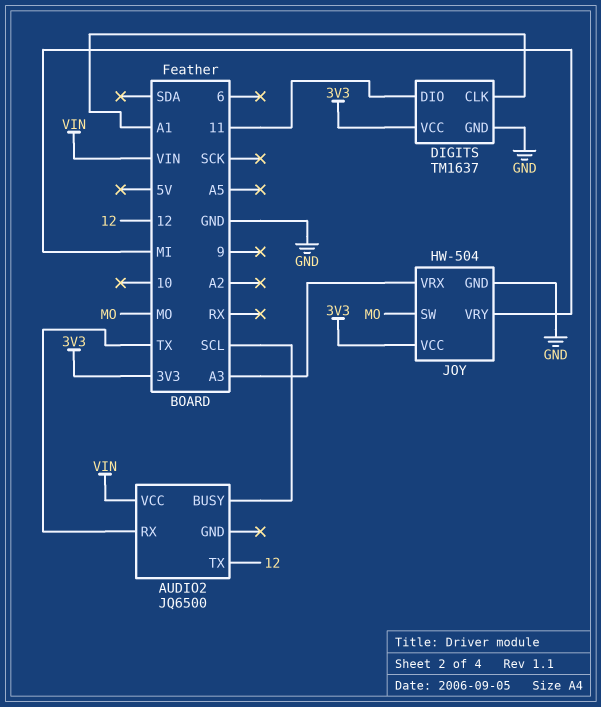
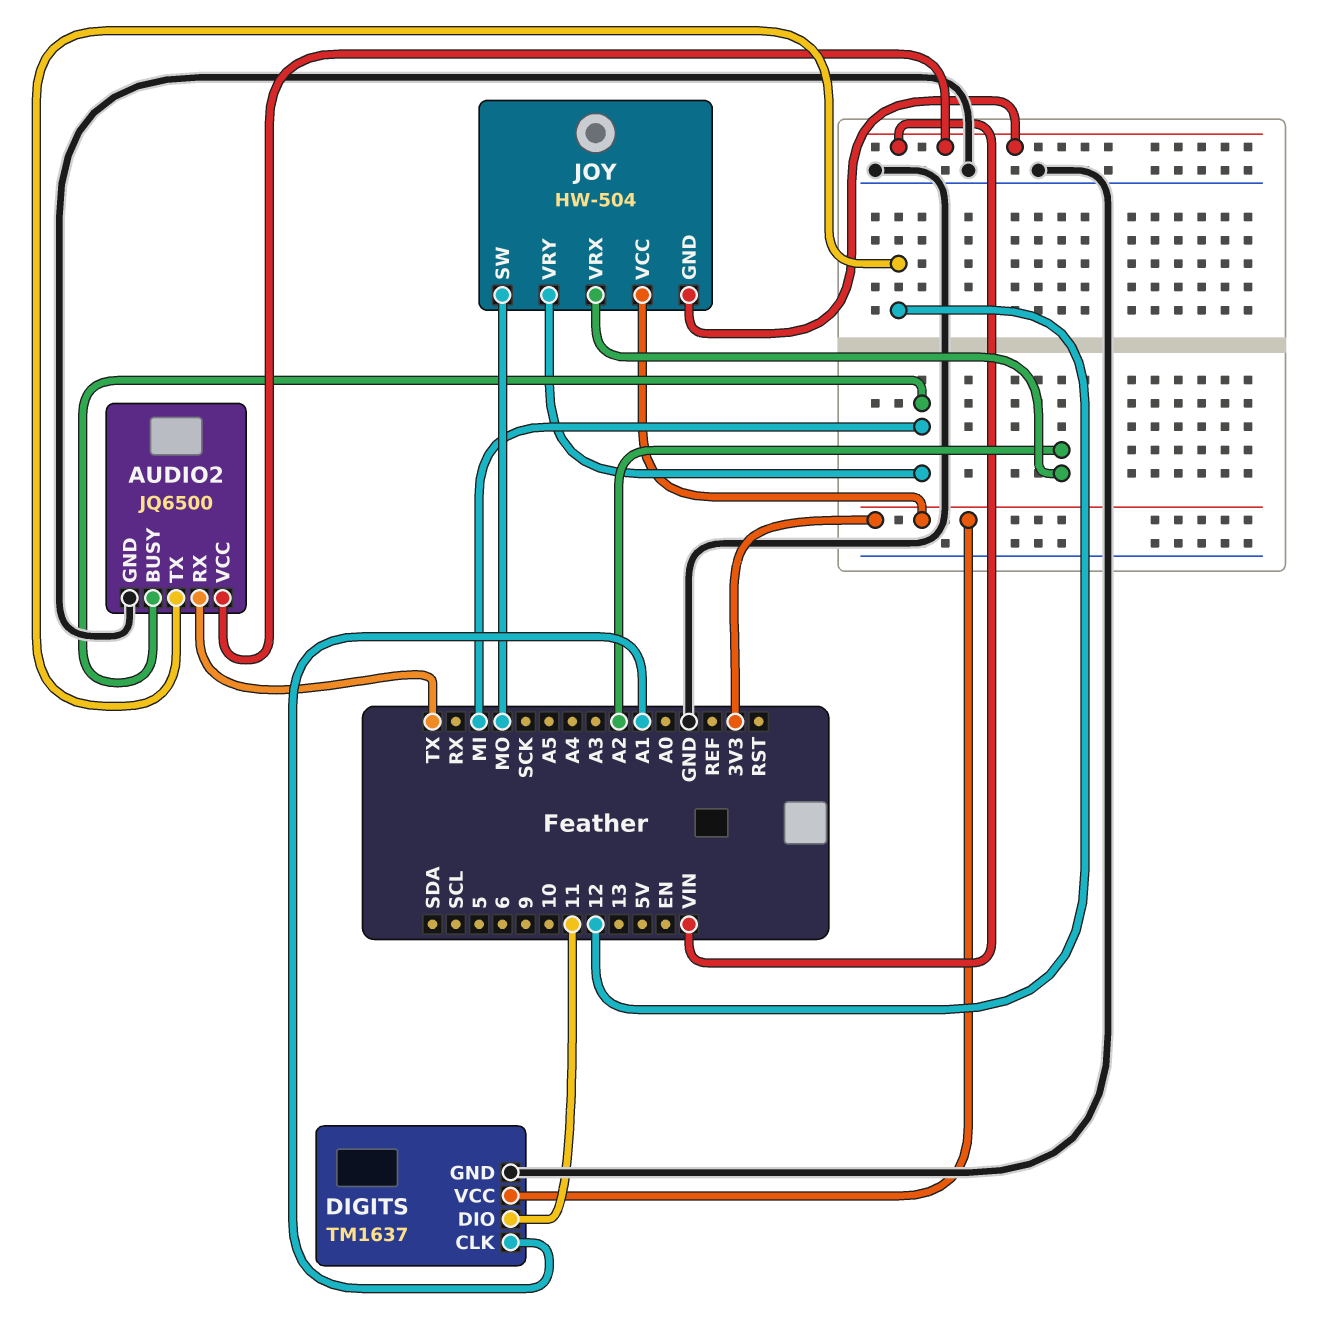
AUDIO2 pin BUSY: SCL -> MI
AUDIO2 pin GND: none -> GND
JOY pin GND: GND -> VIN
JOY pin VRX: A3 -> A2

